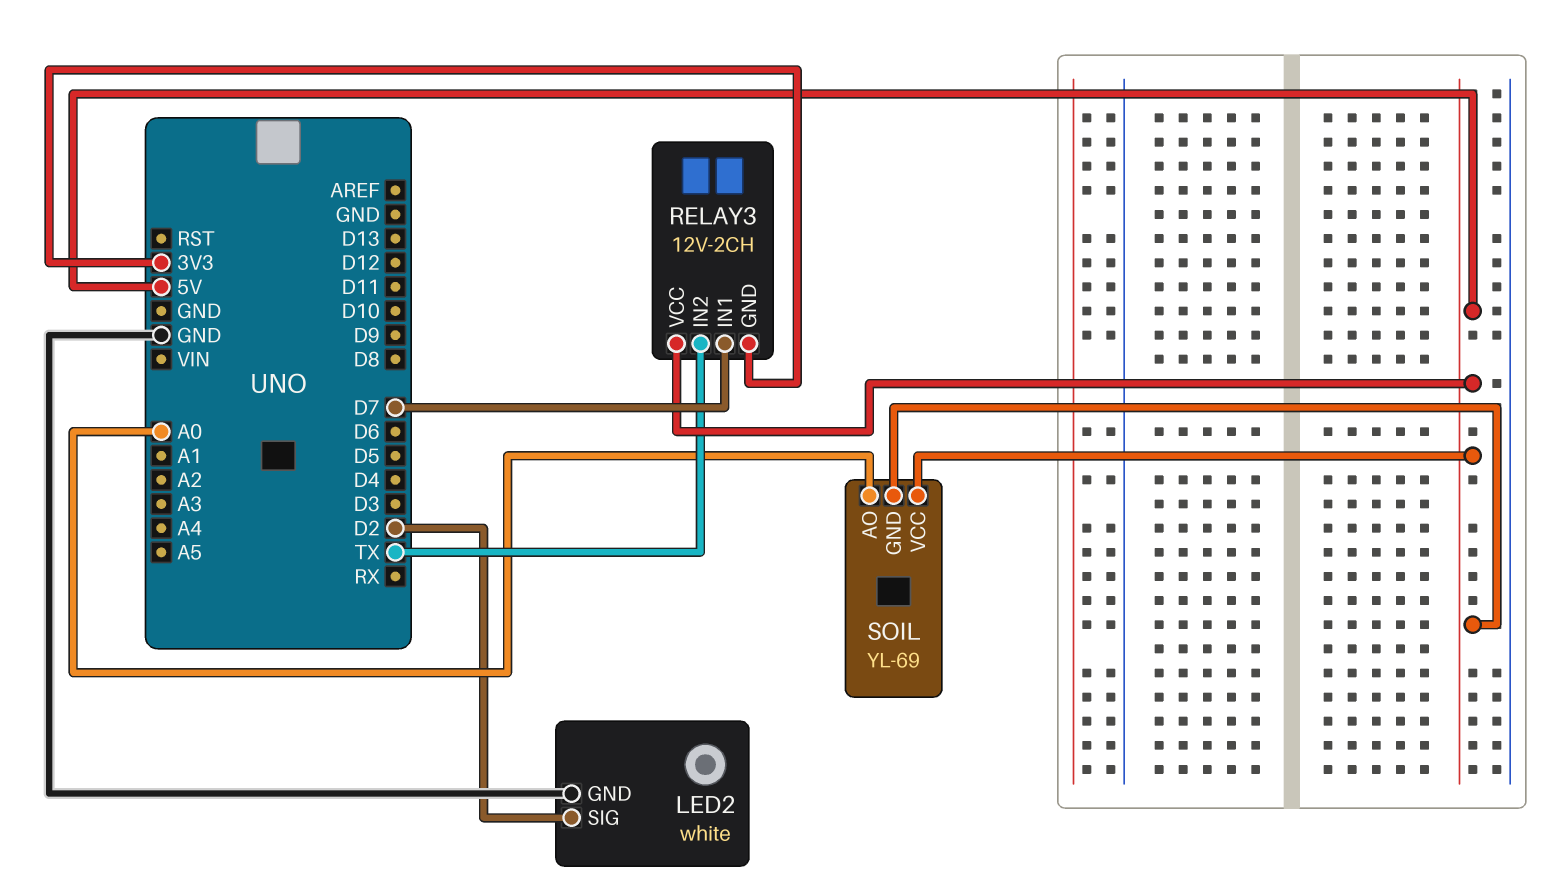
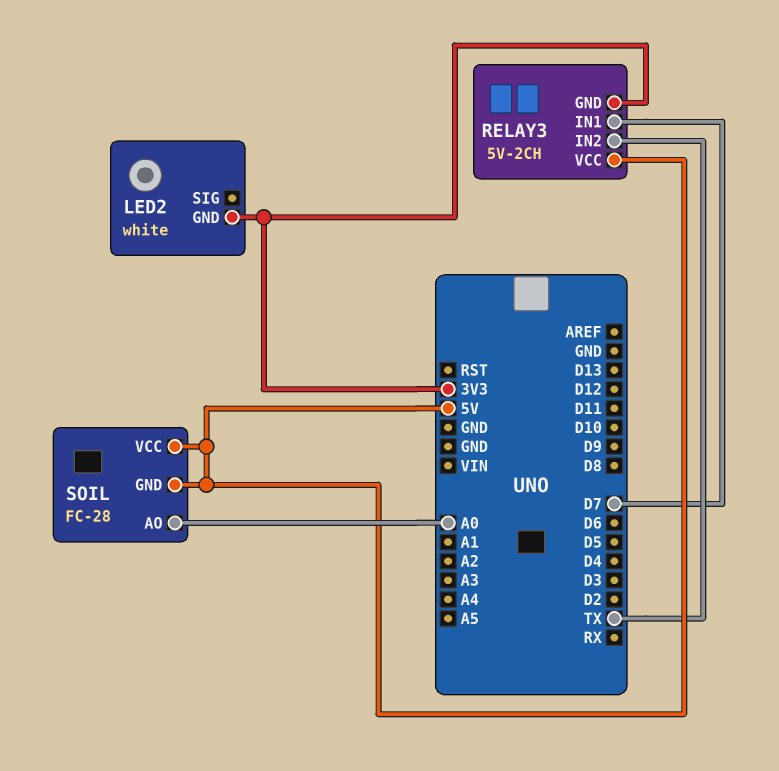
LED2 pin GND: GND -> 3V3
LED2 pin SIG: D2 -> none
RELAY3: 12V-2CH -> 5V-2CH
SOIL: YL-69 -> FC-28

